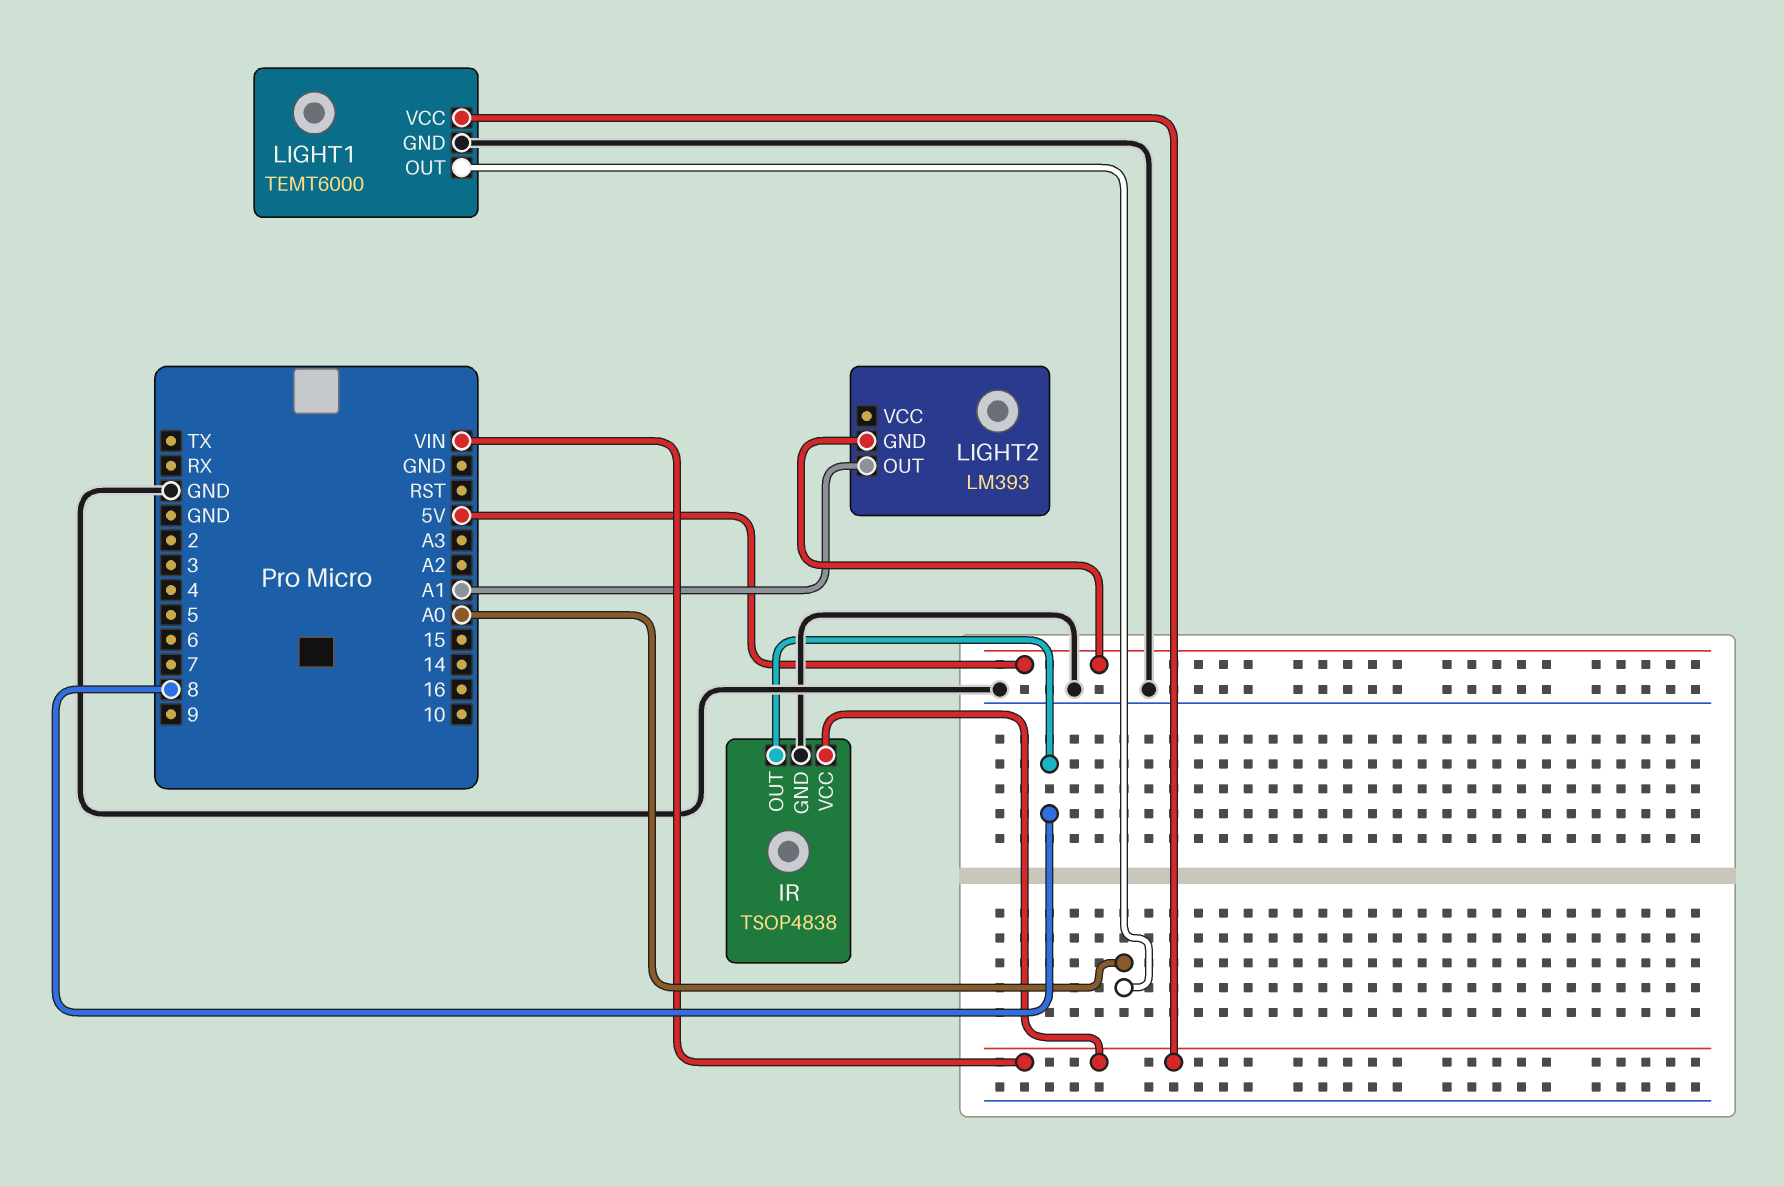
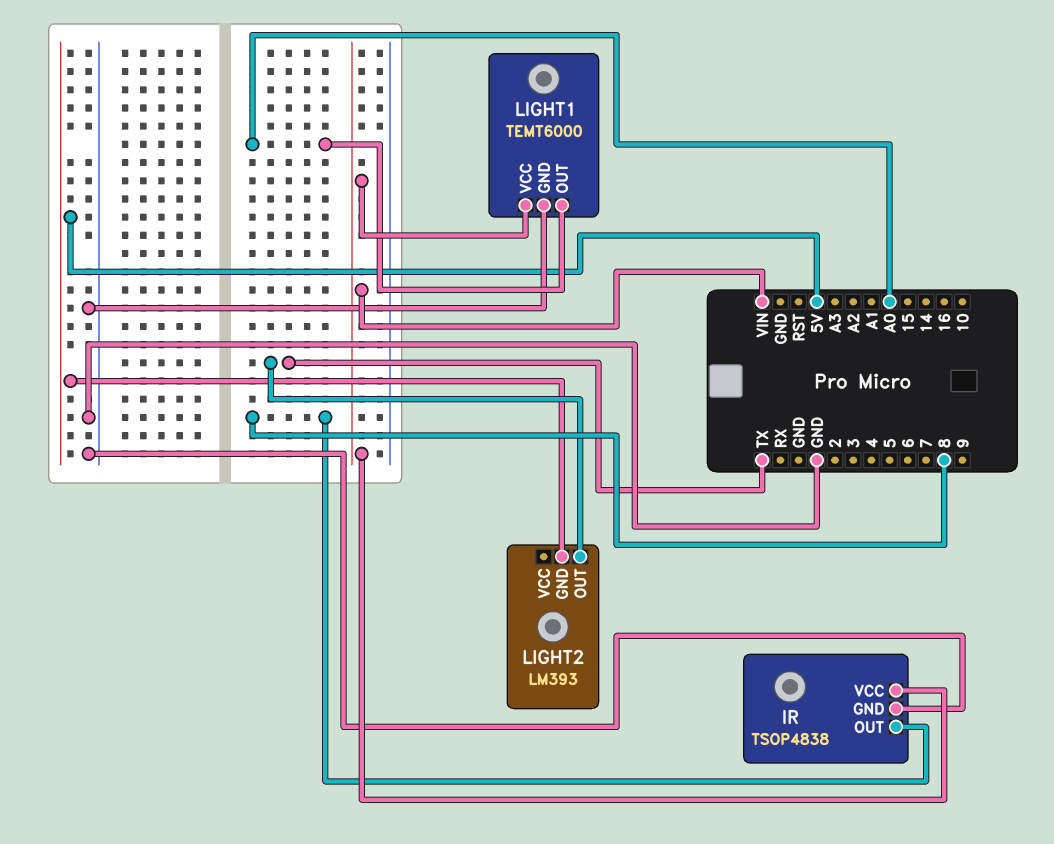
LIGHT2 pin OUT: A1 -> TX

